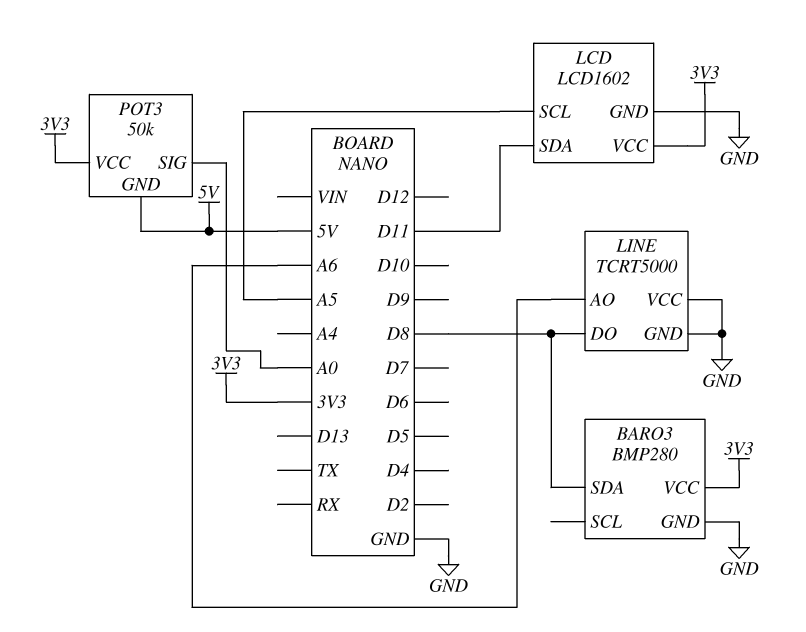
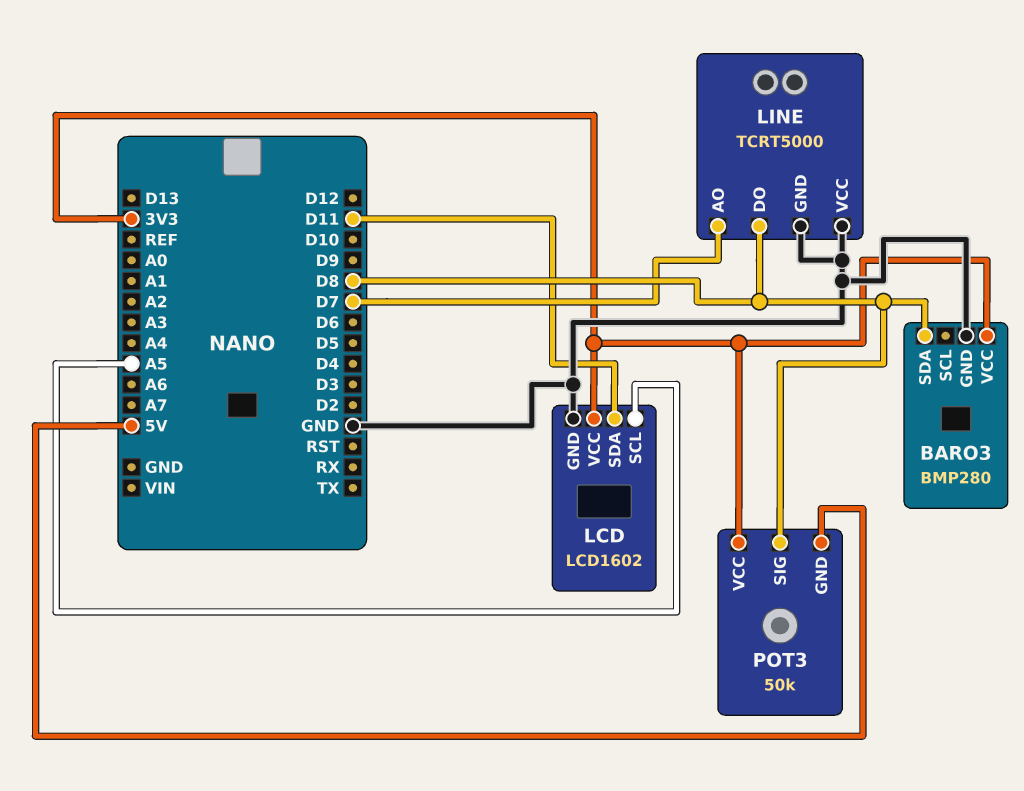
LINE pin AO: A6 -> D7
POT3 pin SIG: A0 -> D8

